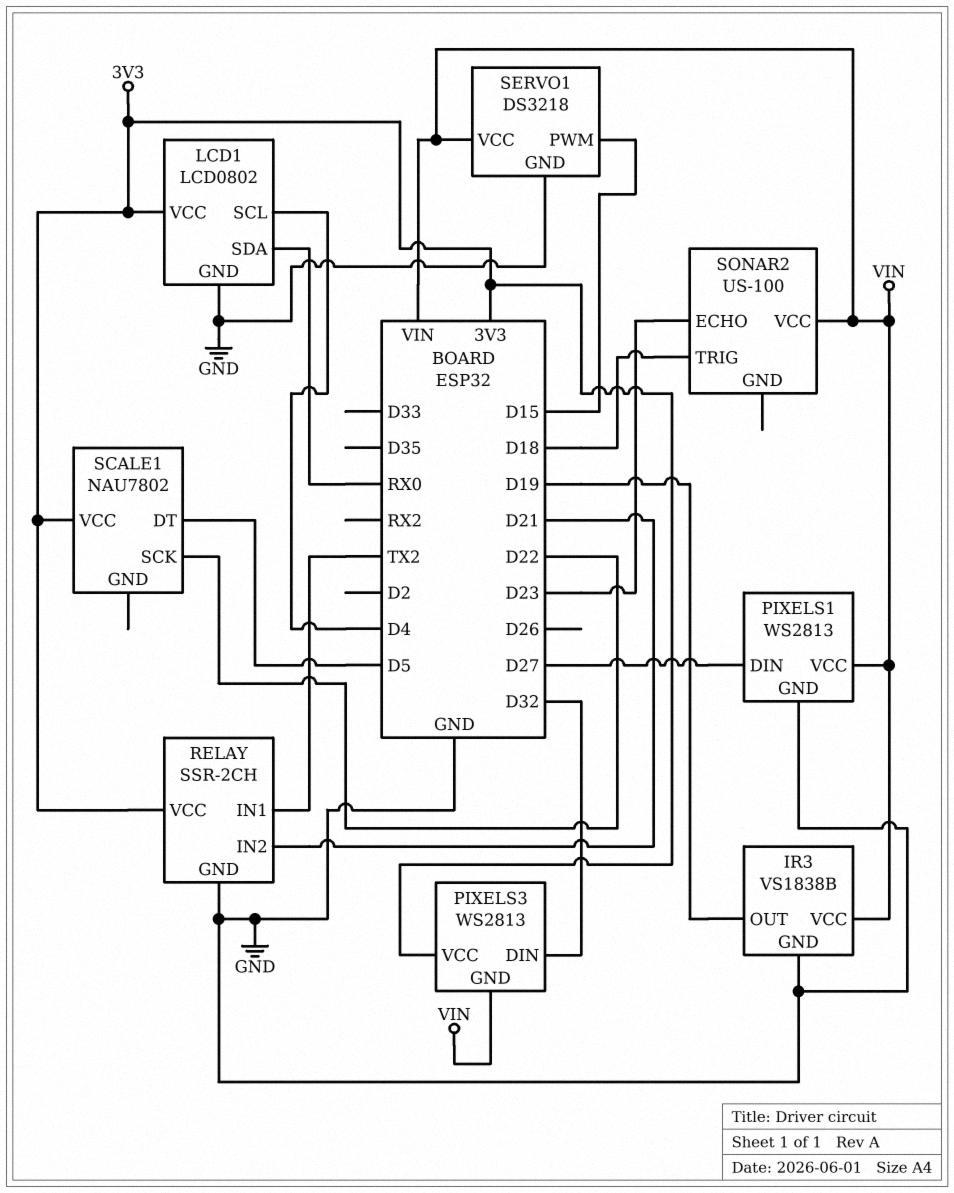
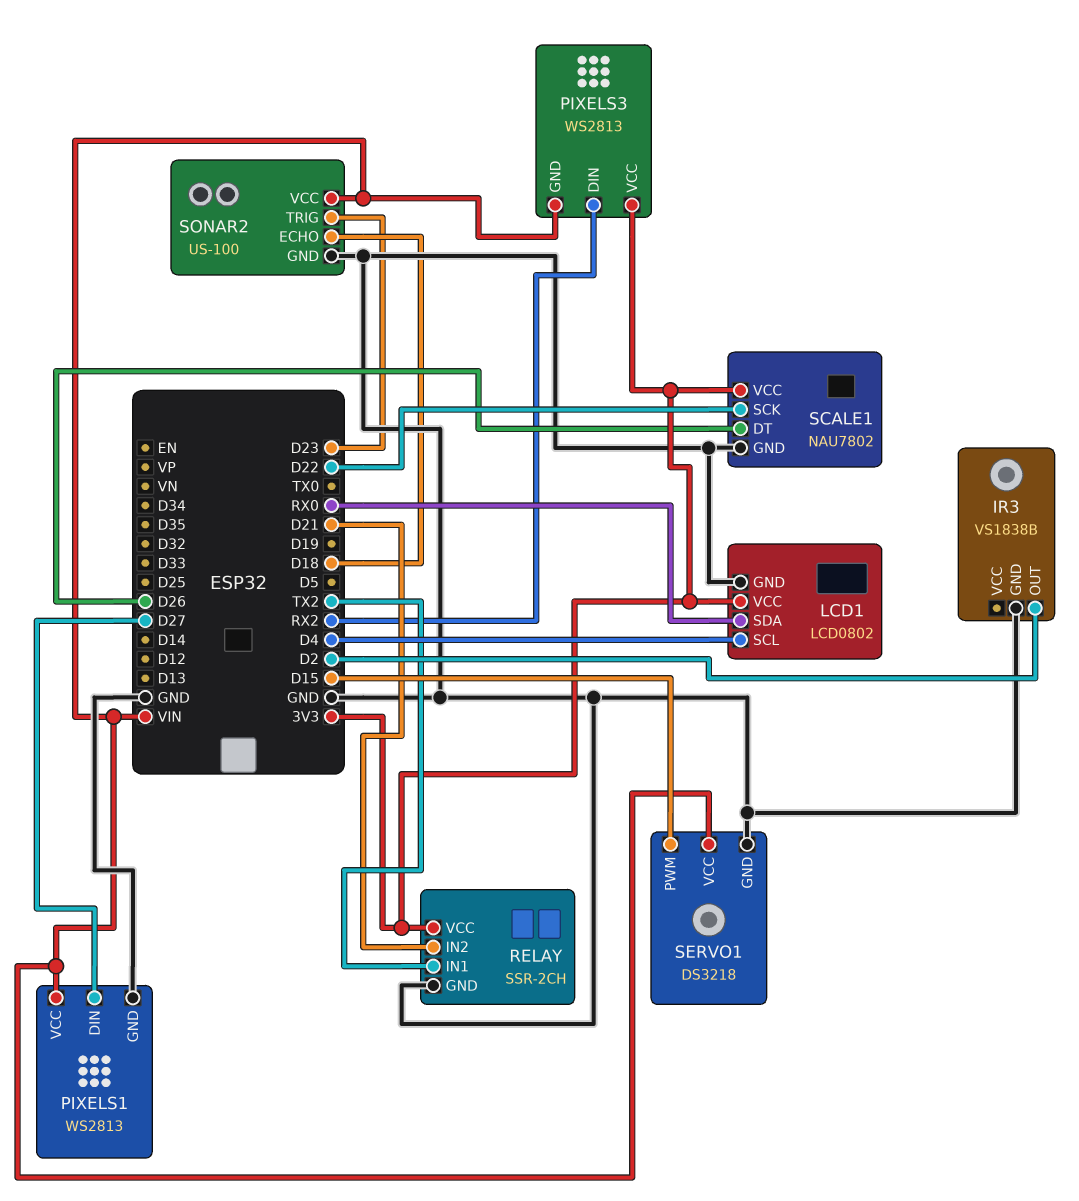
IR3 pin OUT: D19 -> D2
IR3 pin VCC: VIN -> none
PIXELS3 pin DIN: D32 -> RX2
SCALE1 pin DT: D5 -> D26
SCALE1 pin GND: none -> GND
SONAR2 pin ECHO: D23 -> D18
SONAR2 pin GND: none -> GND
SONAR2 pin TRIG: D18 -> D23

